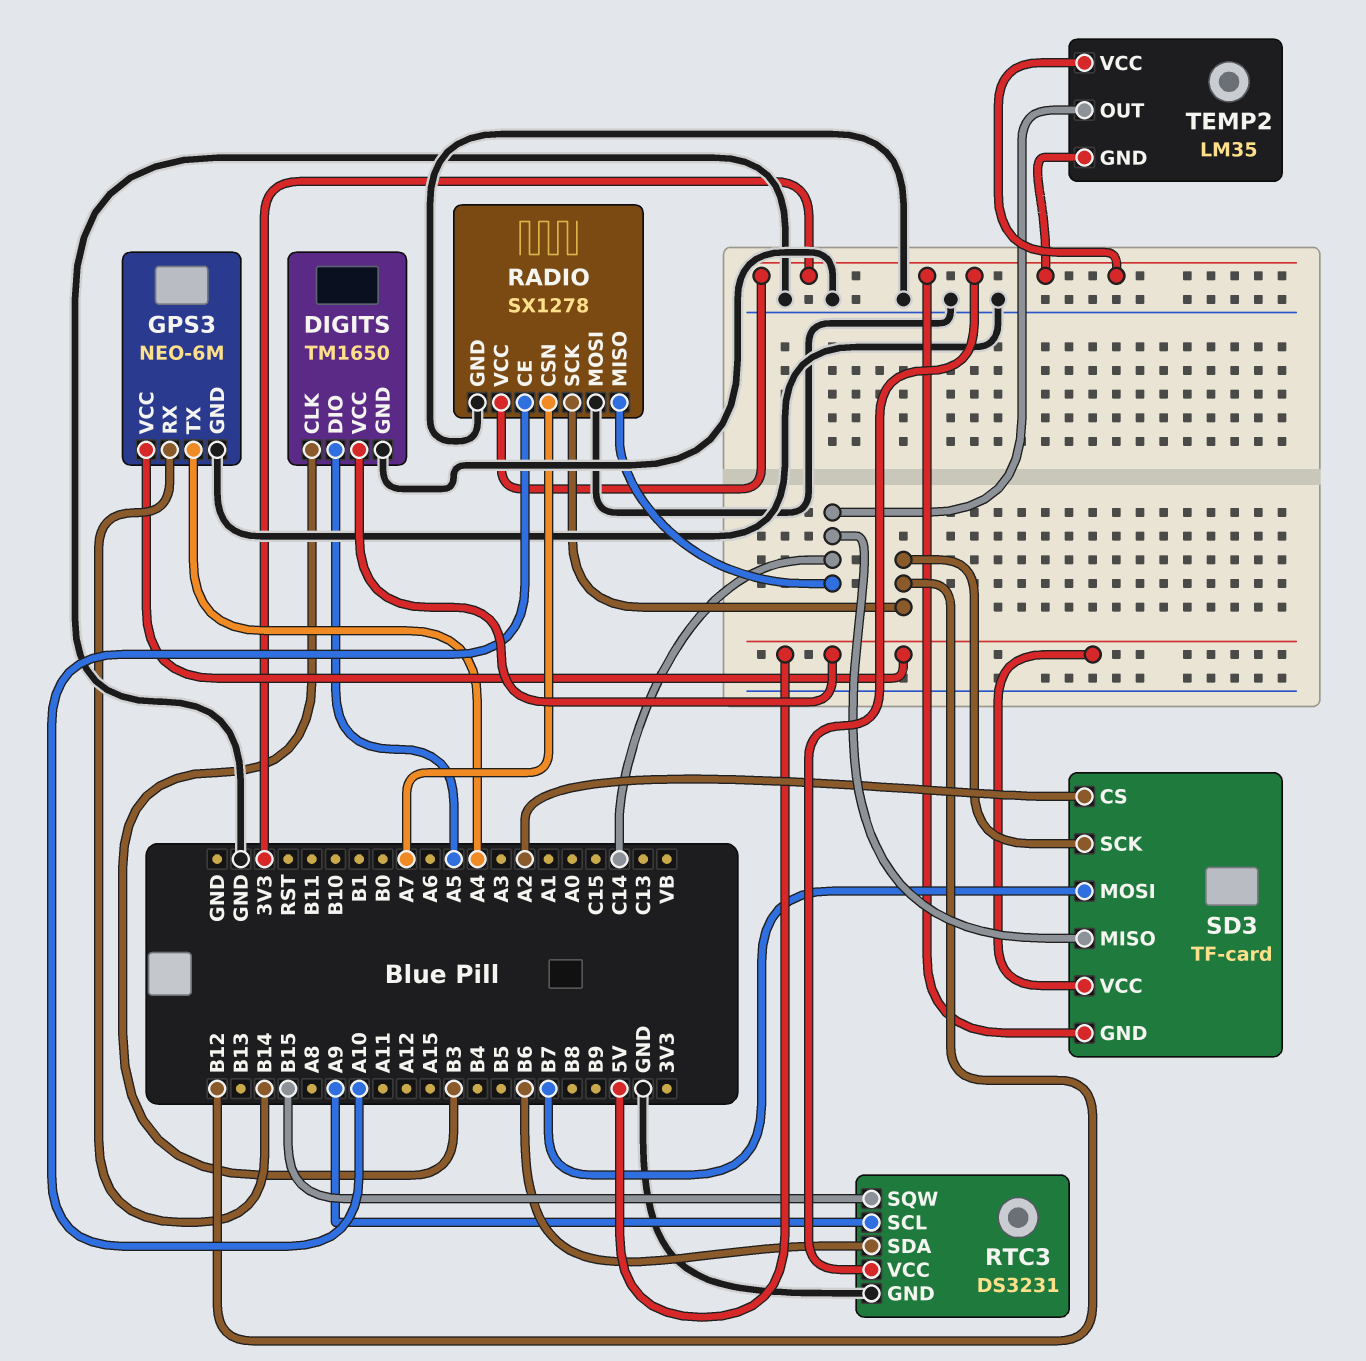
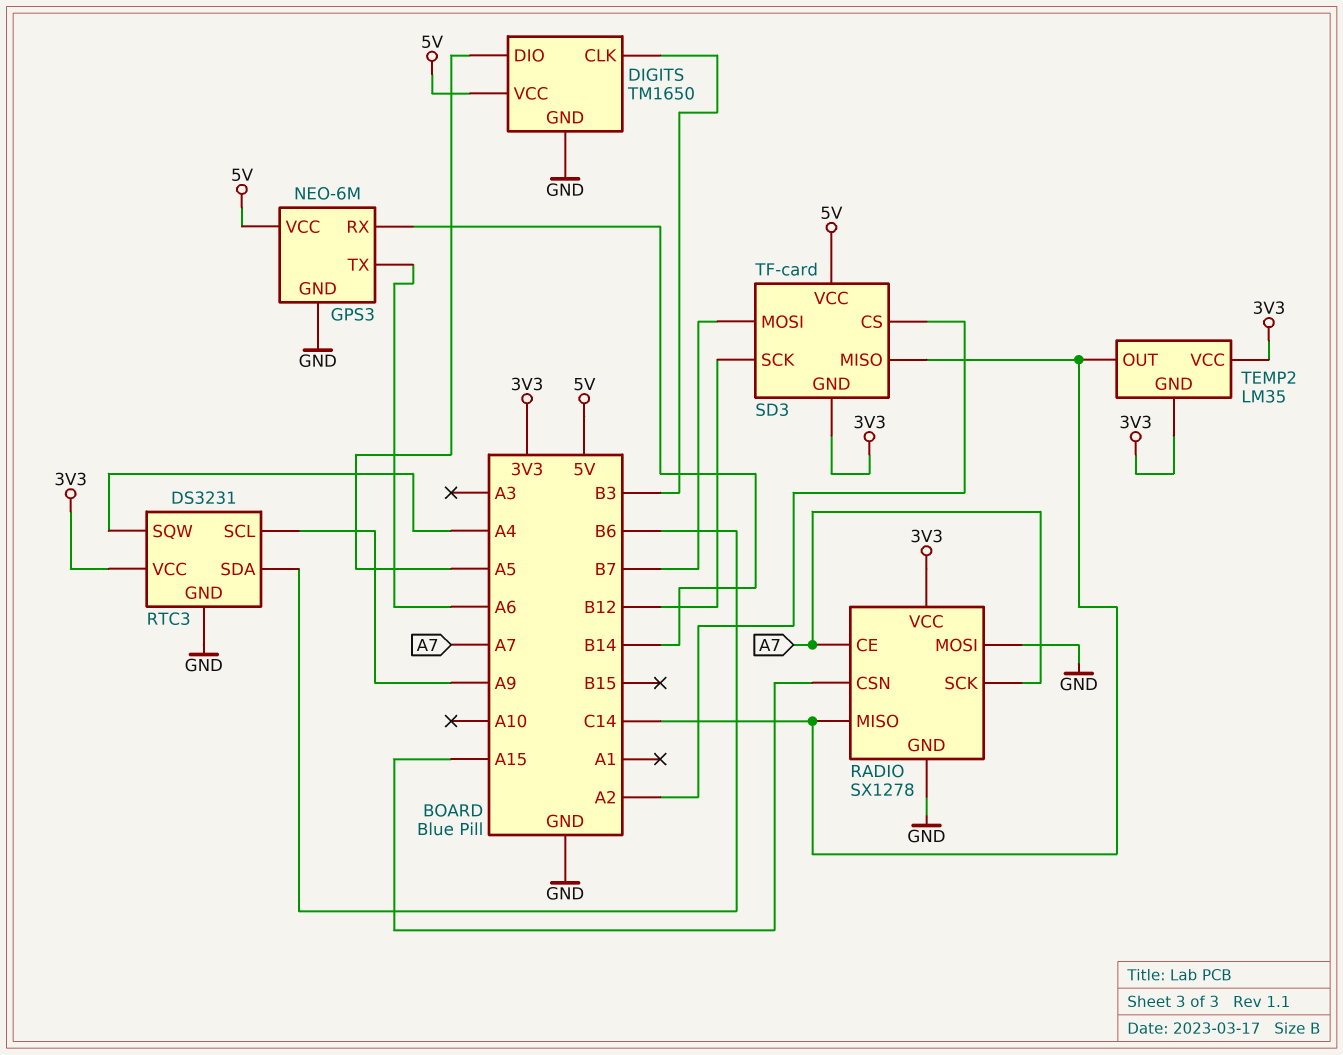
GPS3 pin TX: A4 -> A6
RADIO pin CE: A10 -> A7
RADIO pin CSN: A7 -> A15
RADIO pin SCK: B12 -> A7
RTC3 pin SQW: B15 -> A4

